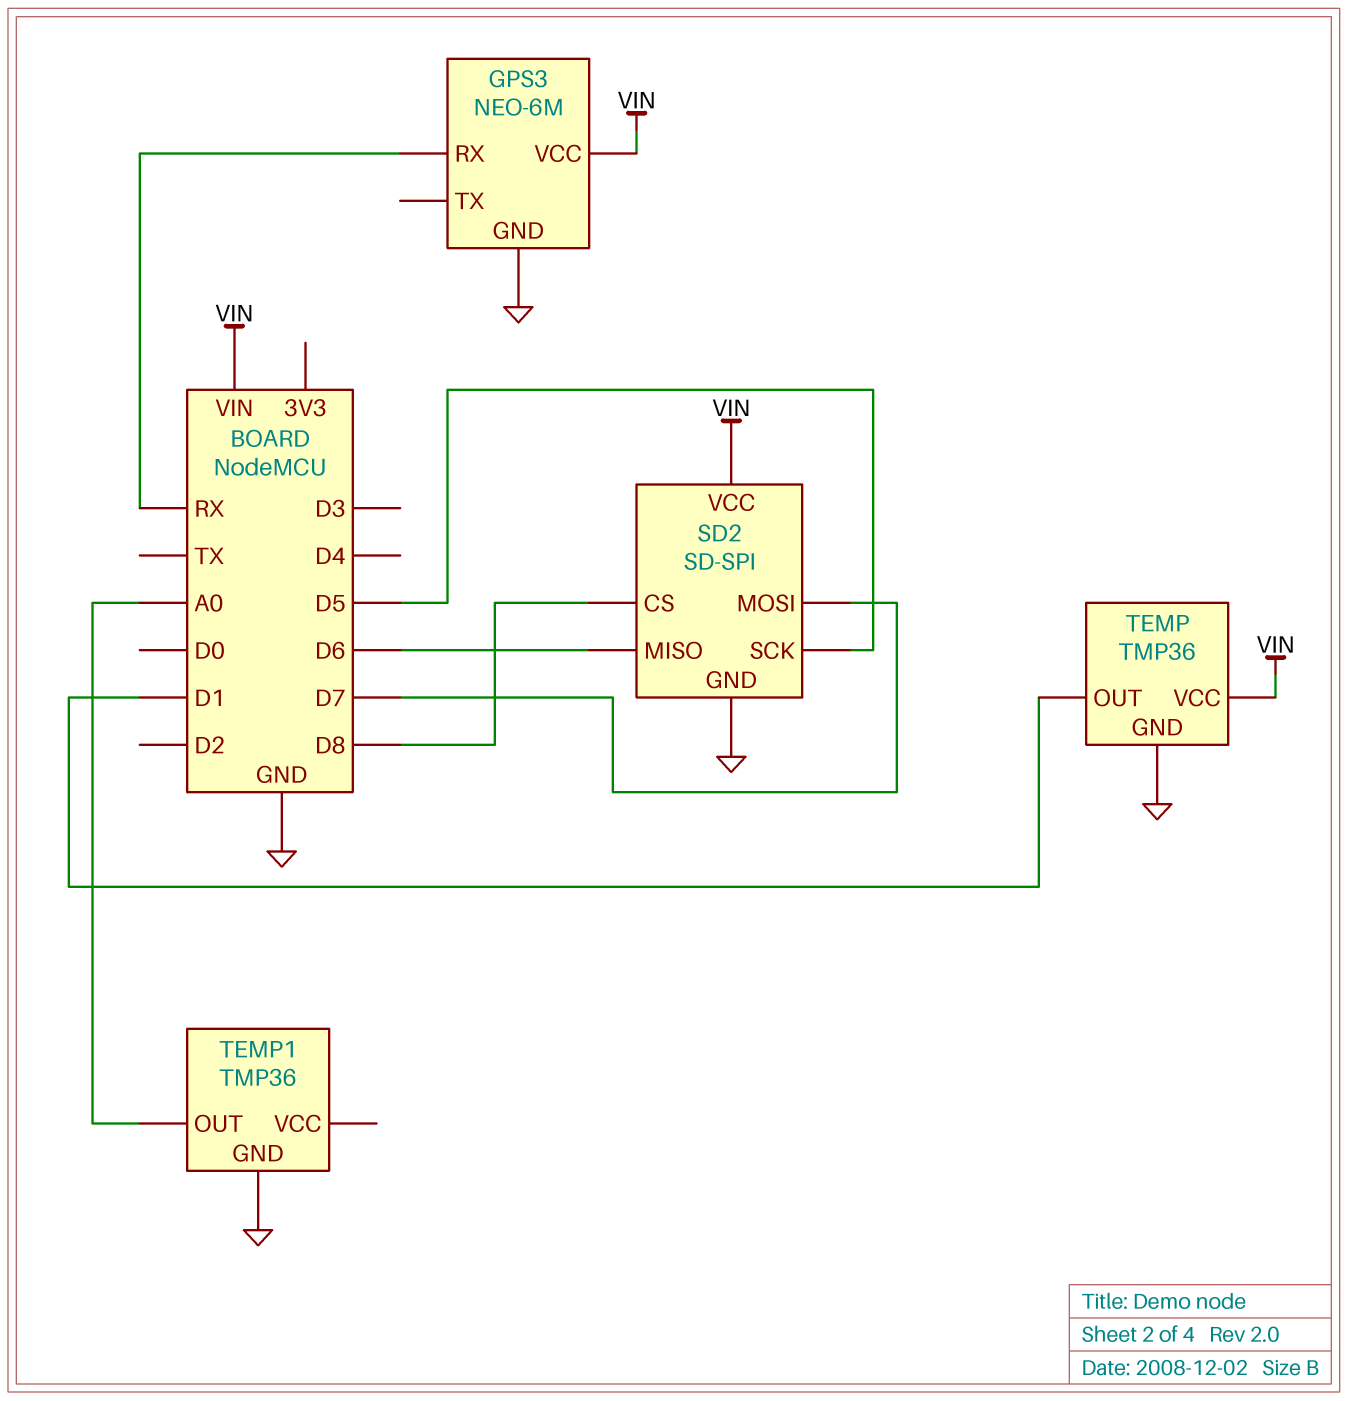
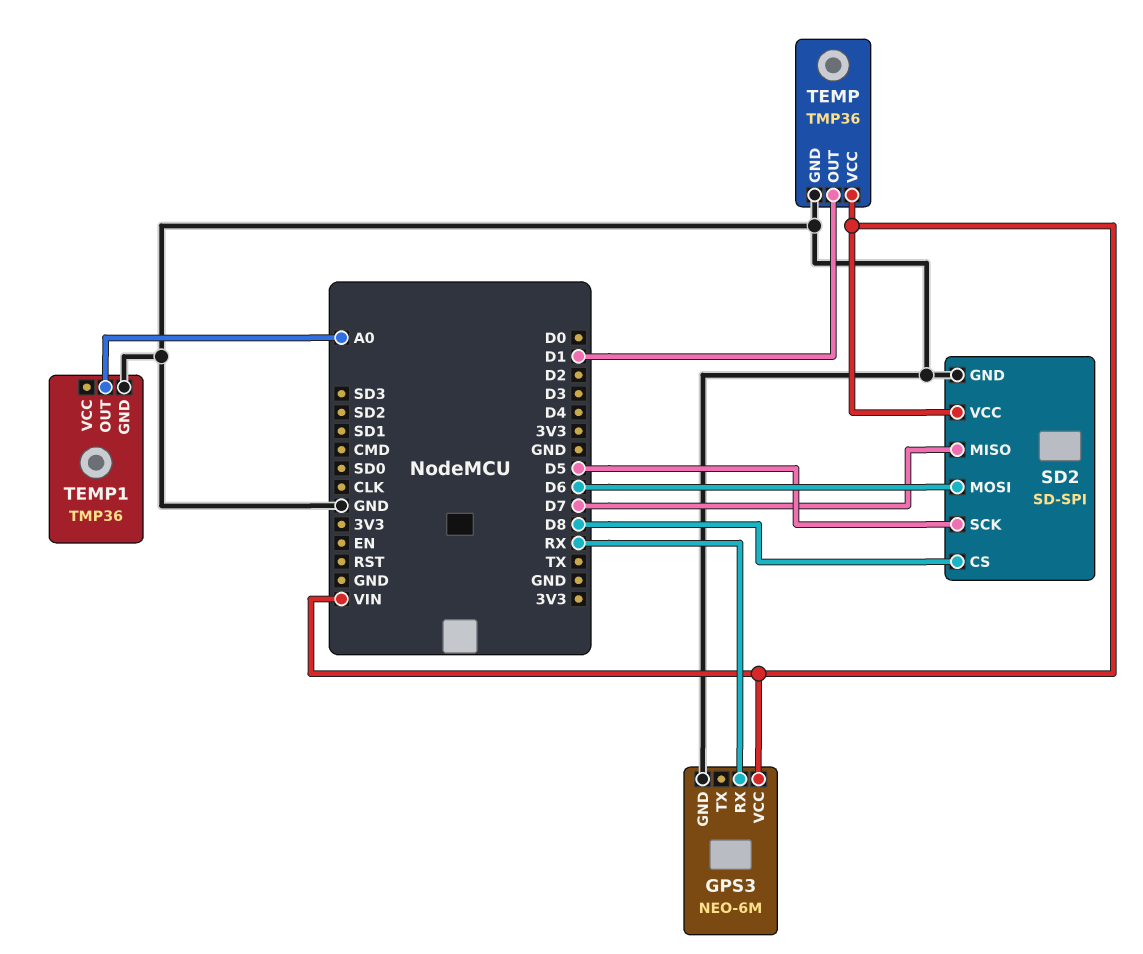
SD2 pin MISO: D6 -> D7
SD2 pin MOSI: D7 -> D6

